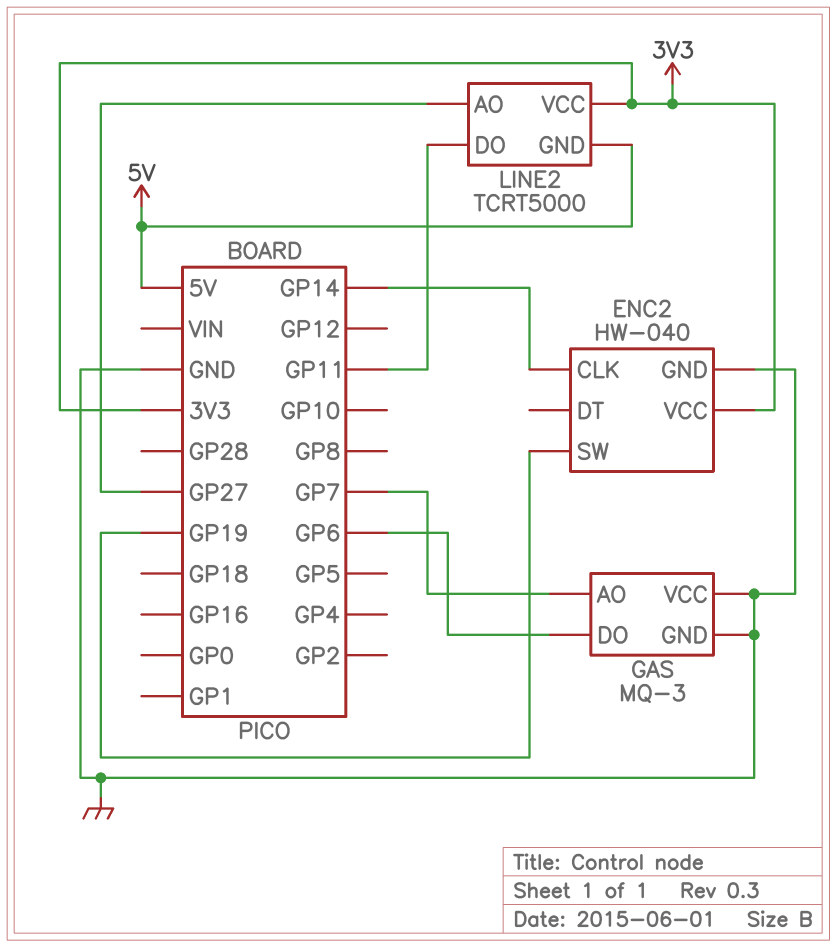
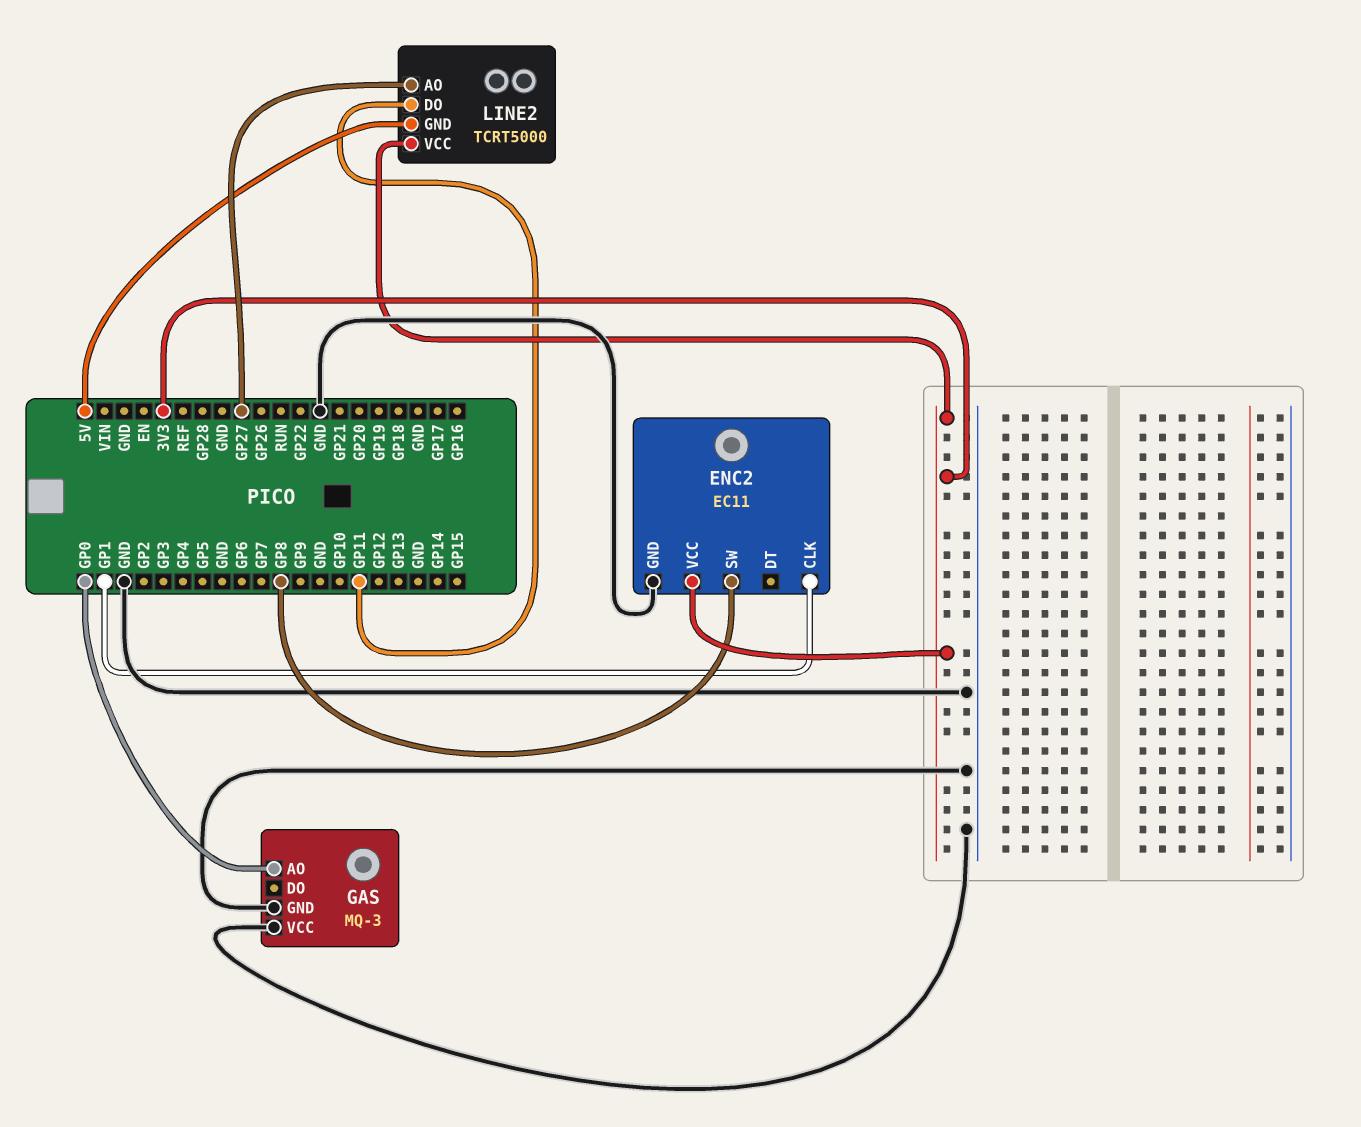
ENC2: HW-040 -> EC11
ENC2 pin CLK: GP14 -> GP1
ENC2 pin SW: GP19 -> GP8
GAS pin AO: GP7 -> GP0
GAS pin DO: GP6 -> none

